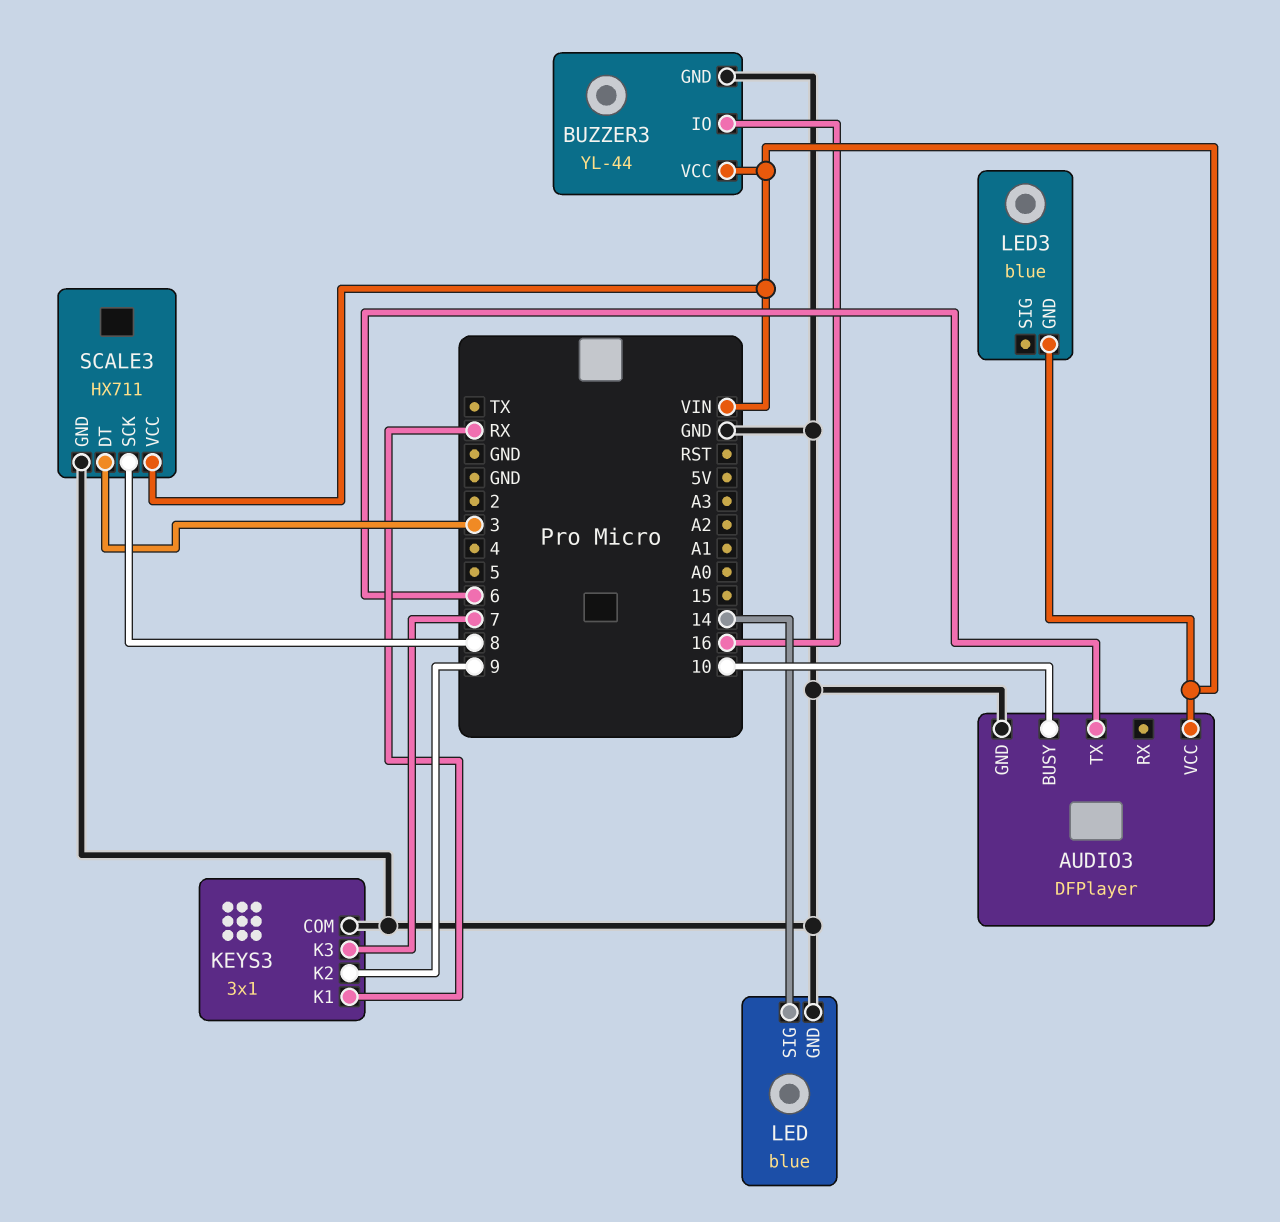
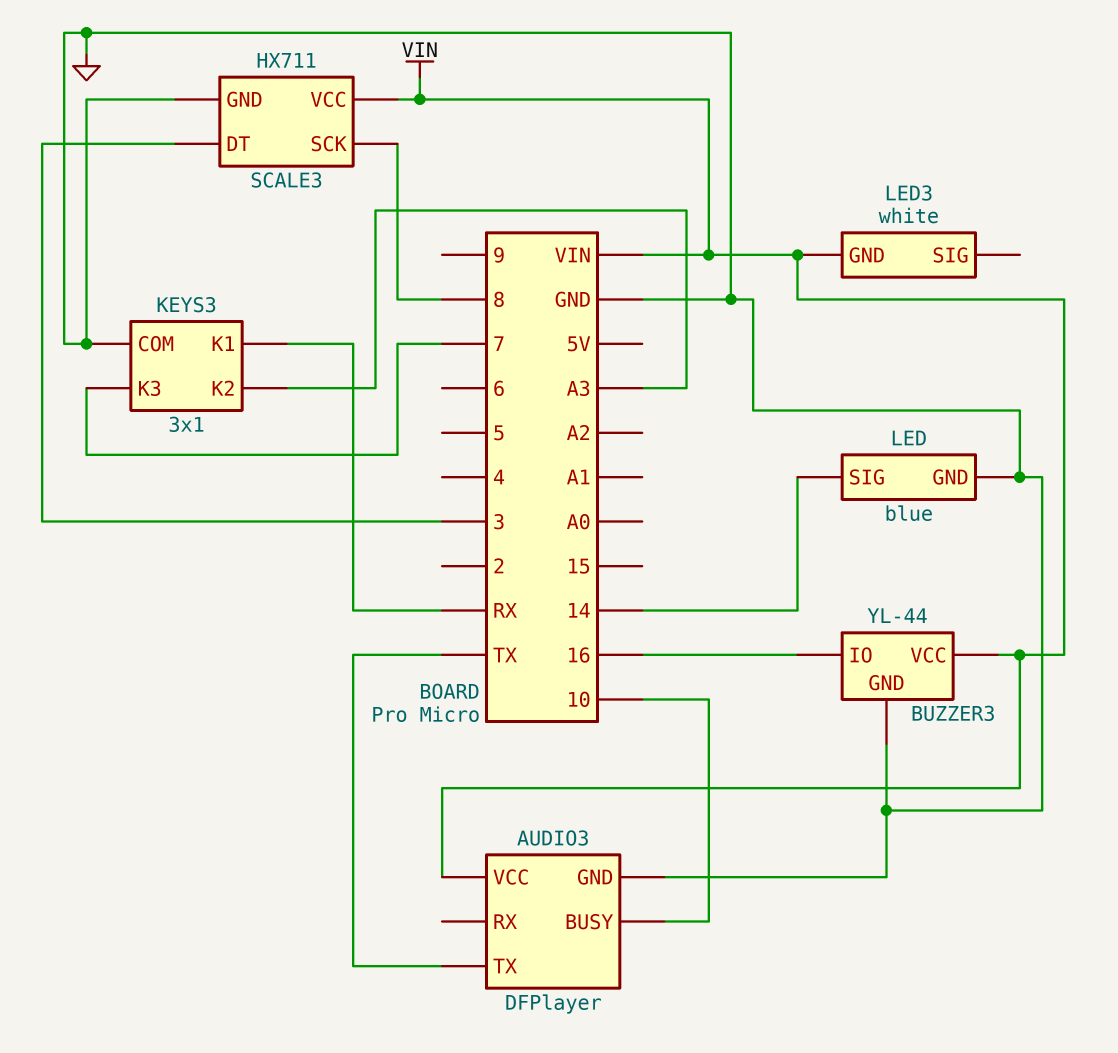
AUDIO3 pin TX: 6 -> TX
KEYS3 pin K2: 9 -> A3
LED3: blue -> white

